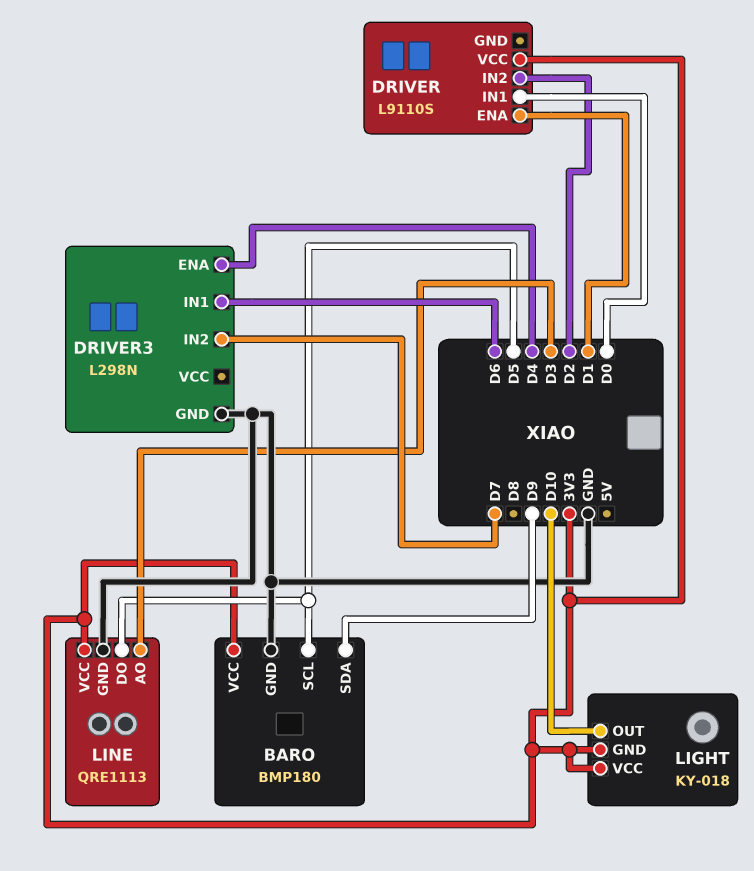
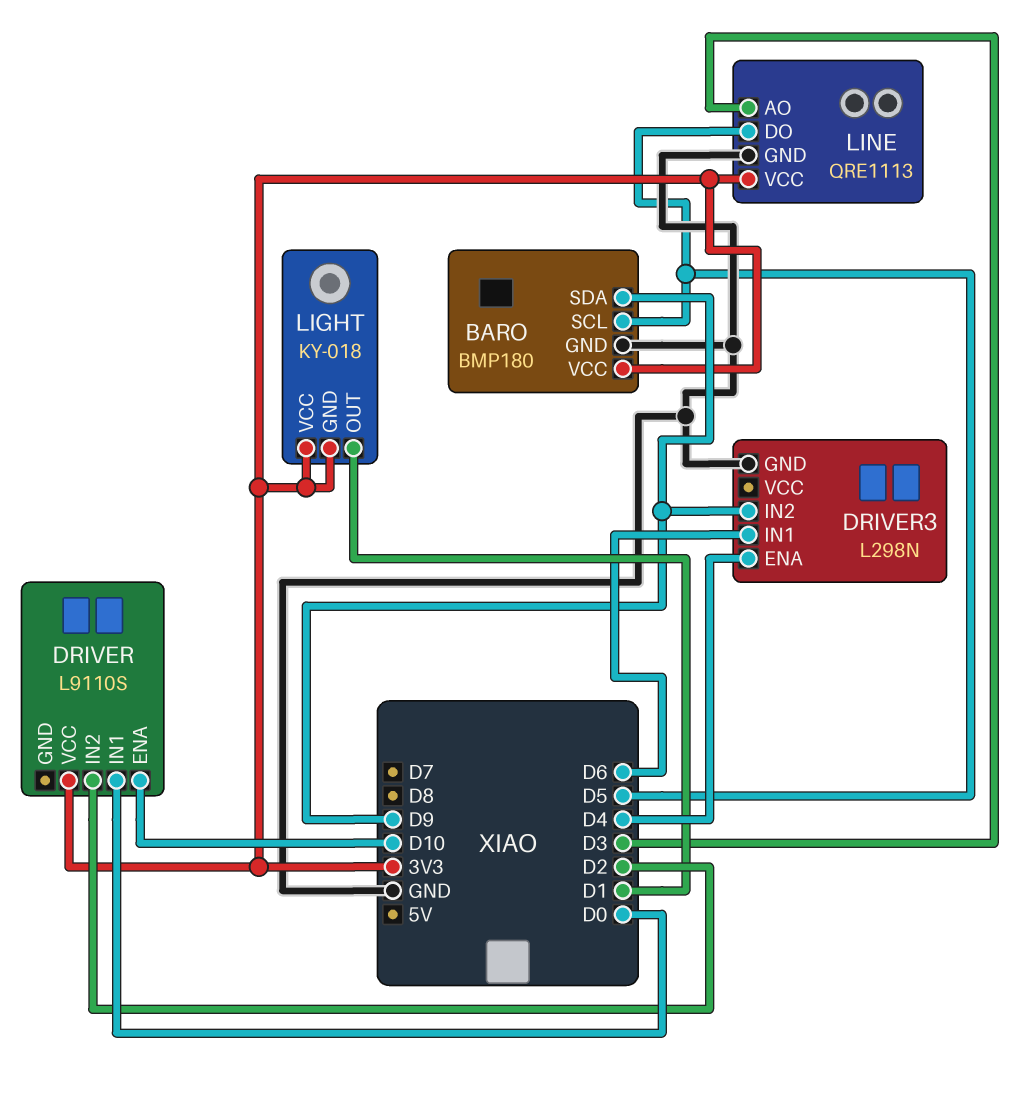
DRIVER pin ENA: D1 -> D10
DRIVER3 pin IN2: D7 -> D9
LIGHT pin OUT: D10 -> D1

